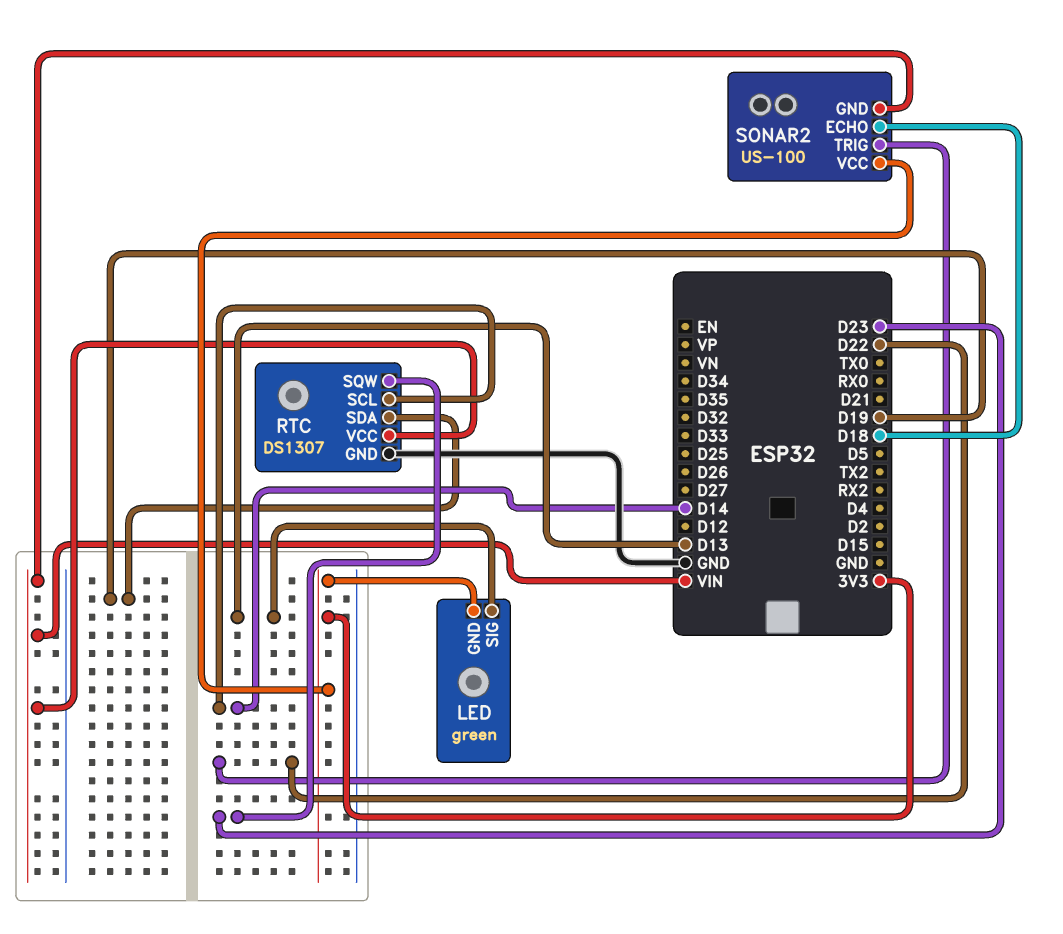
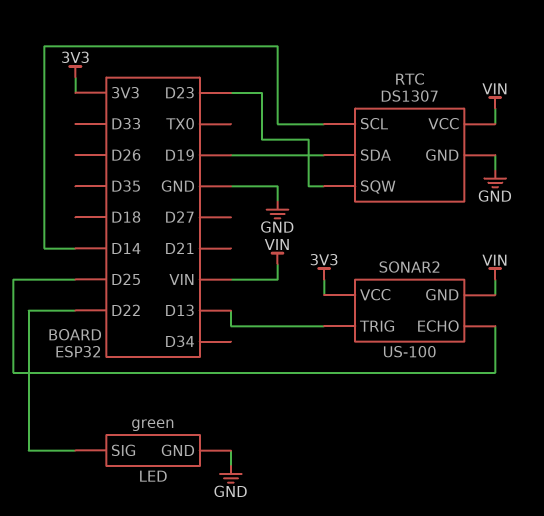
LED pin GND: 3V3 -> GND
LED pin SIG: D13 -> D22
SONAR2 pin ECHO: D18 -> D25
SONAR2 pin TRIG: D22 -> D13

